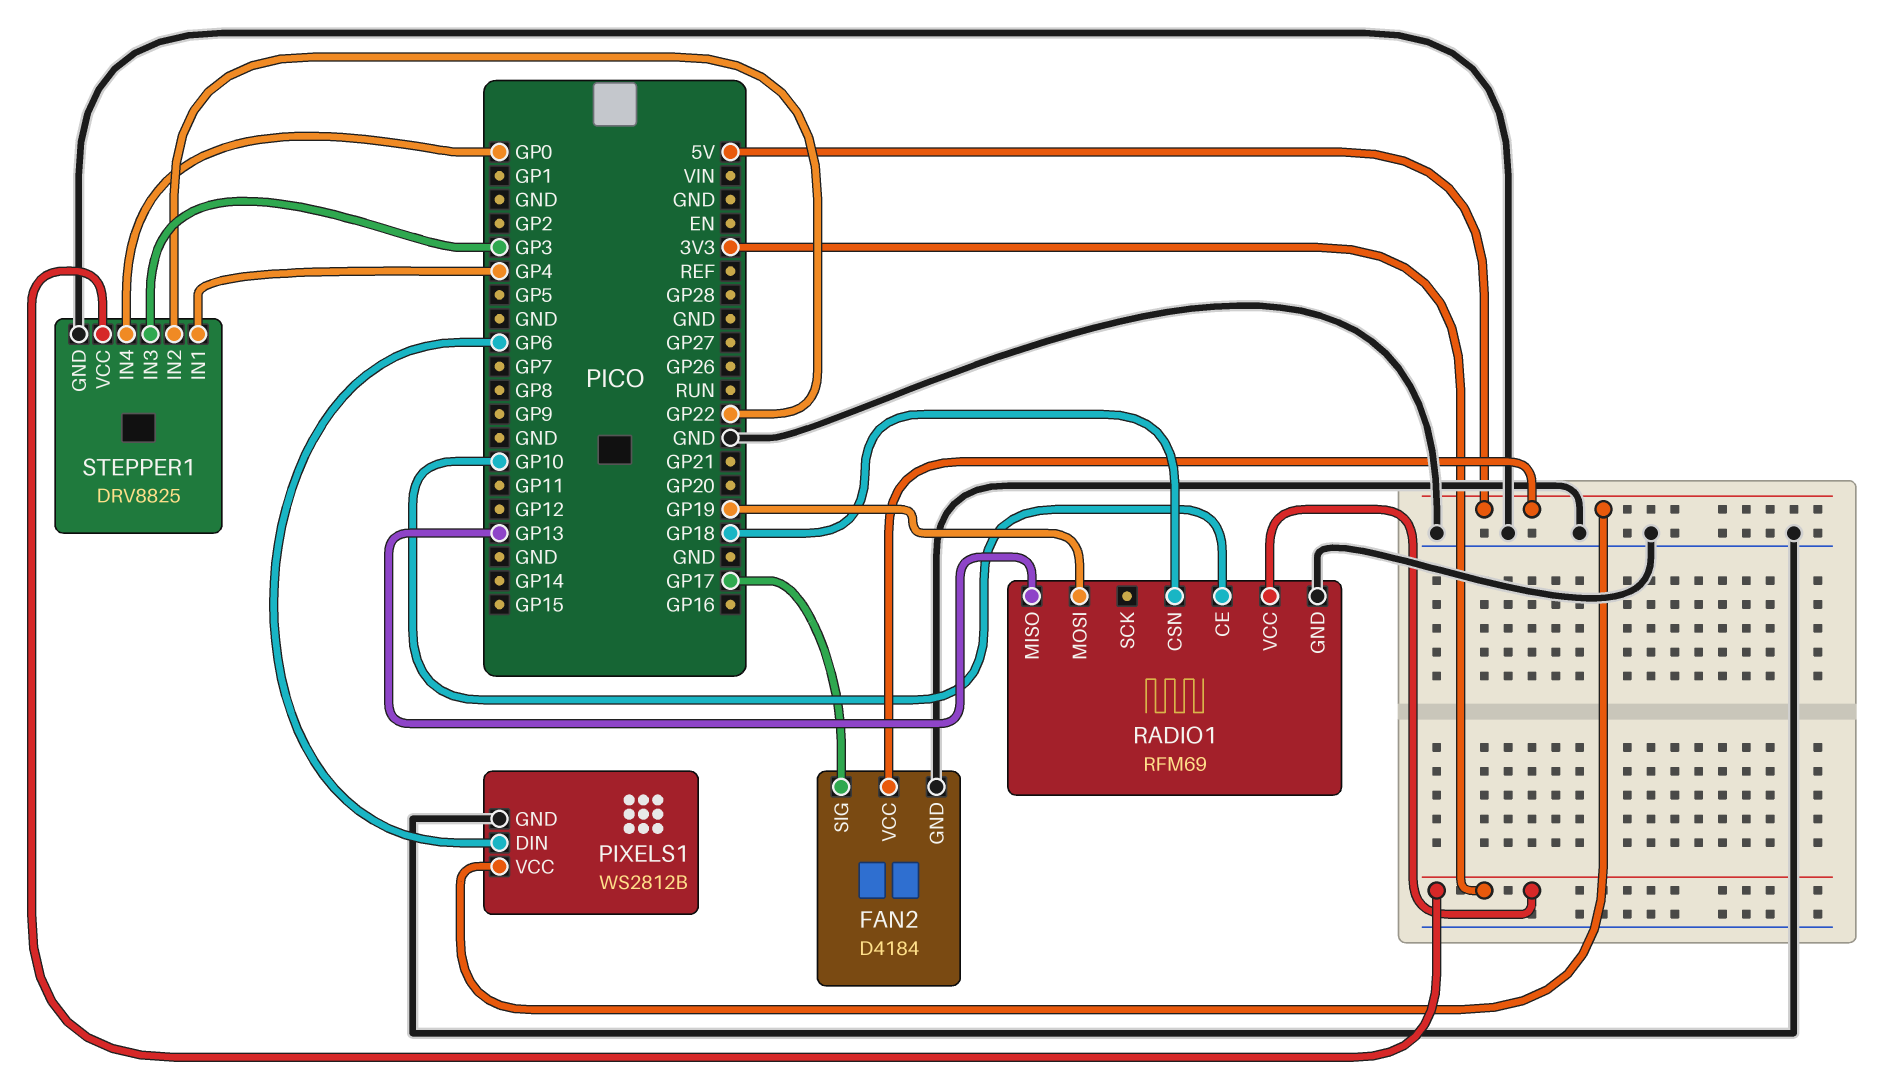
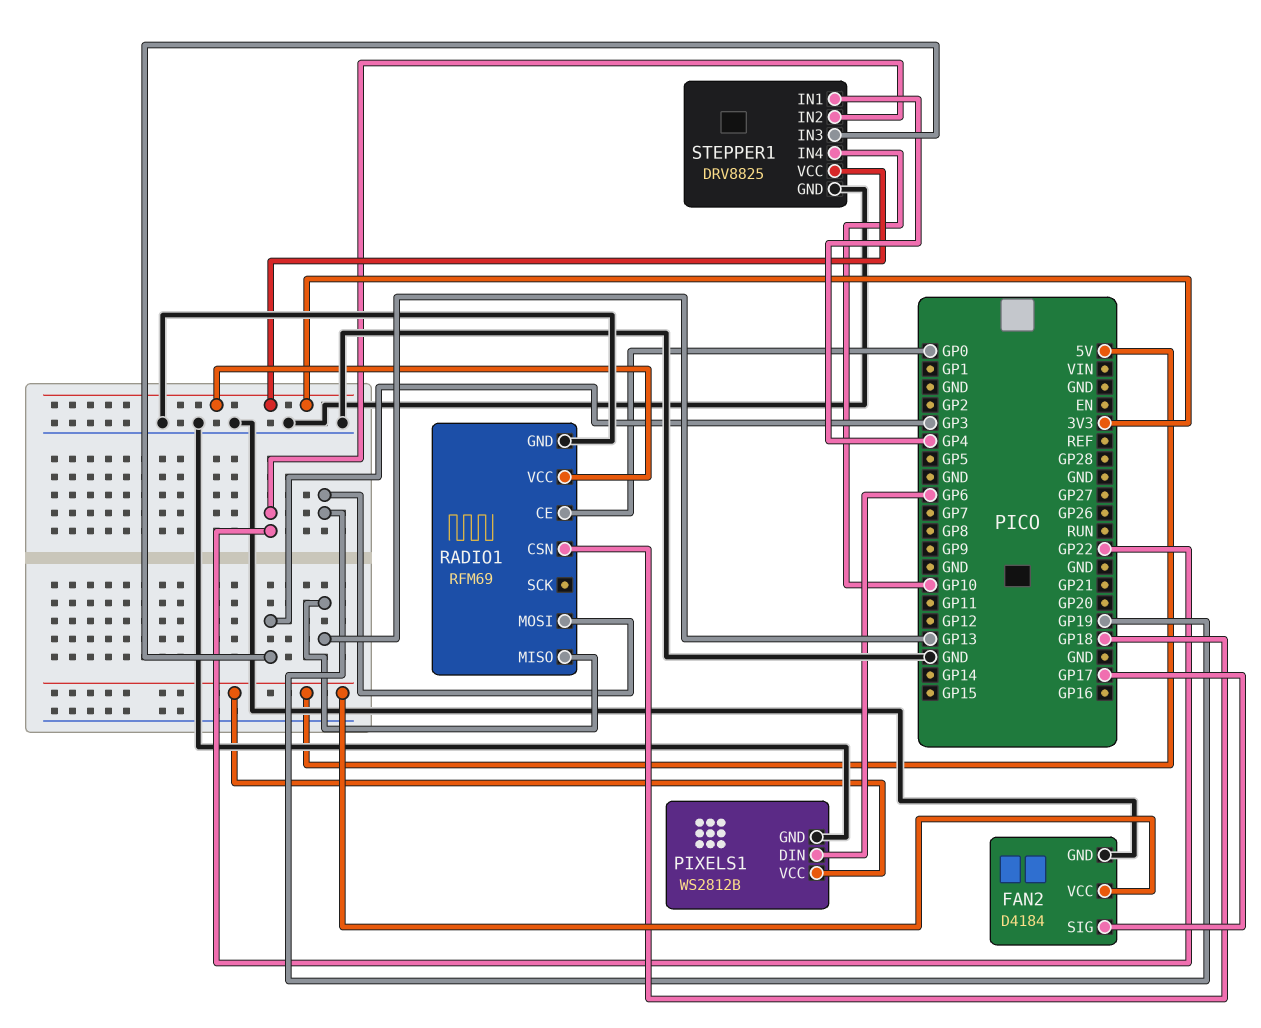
RADIO1 pin CE: GP10 -> GP0
STEPPER1 pin IN4: GP0 -> GP10

